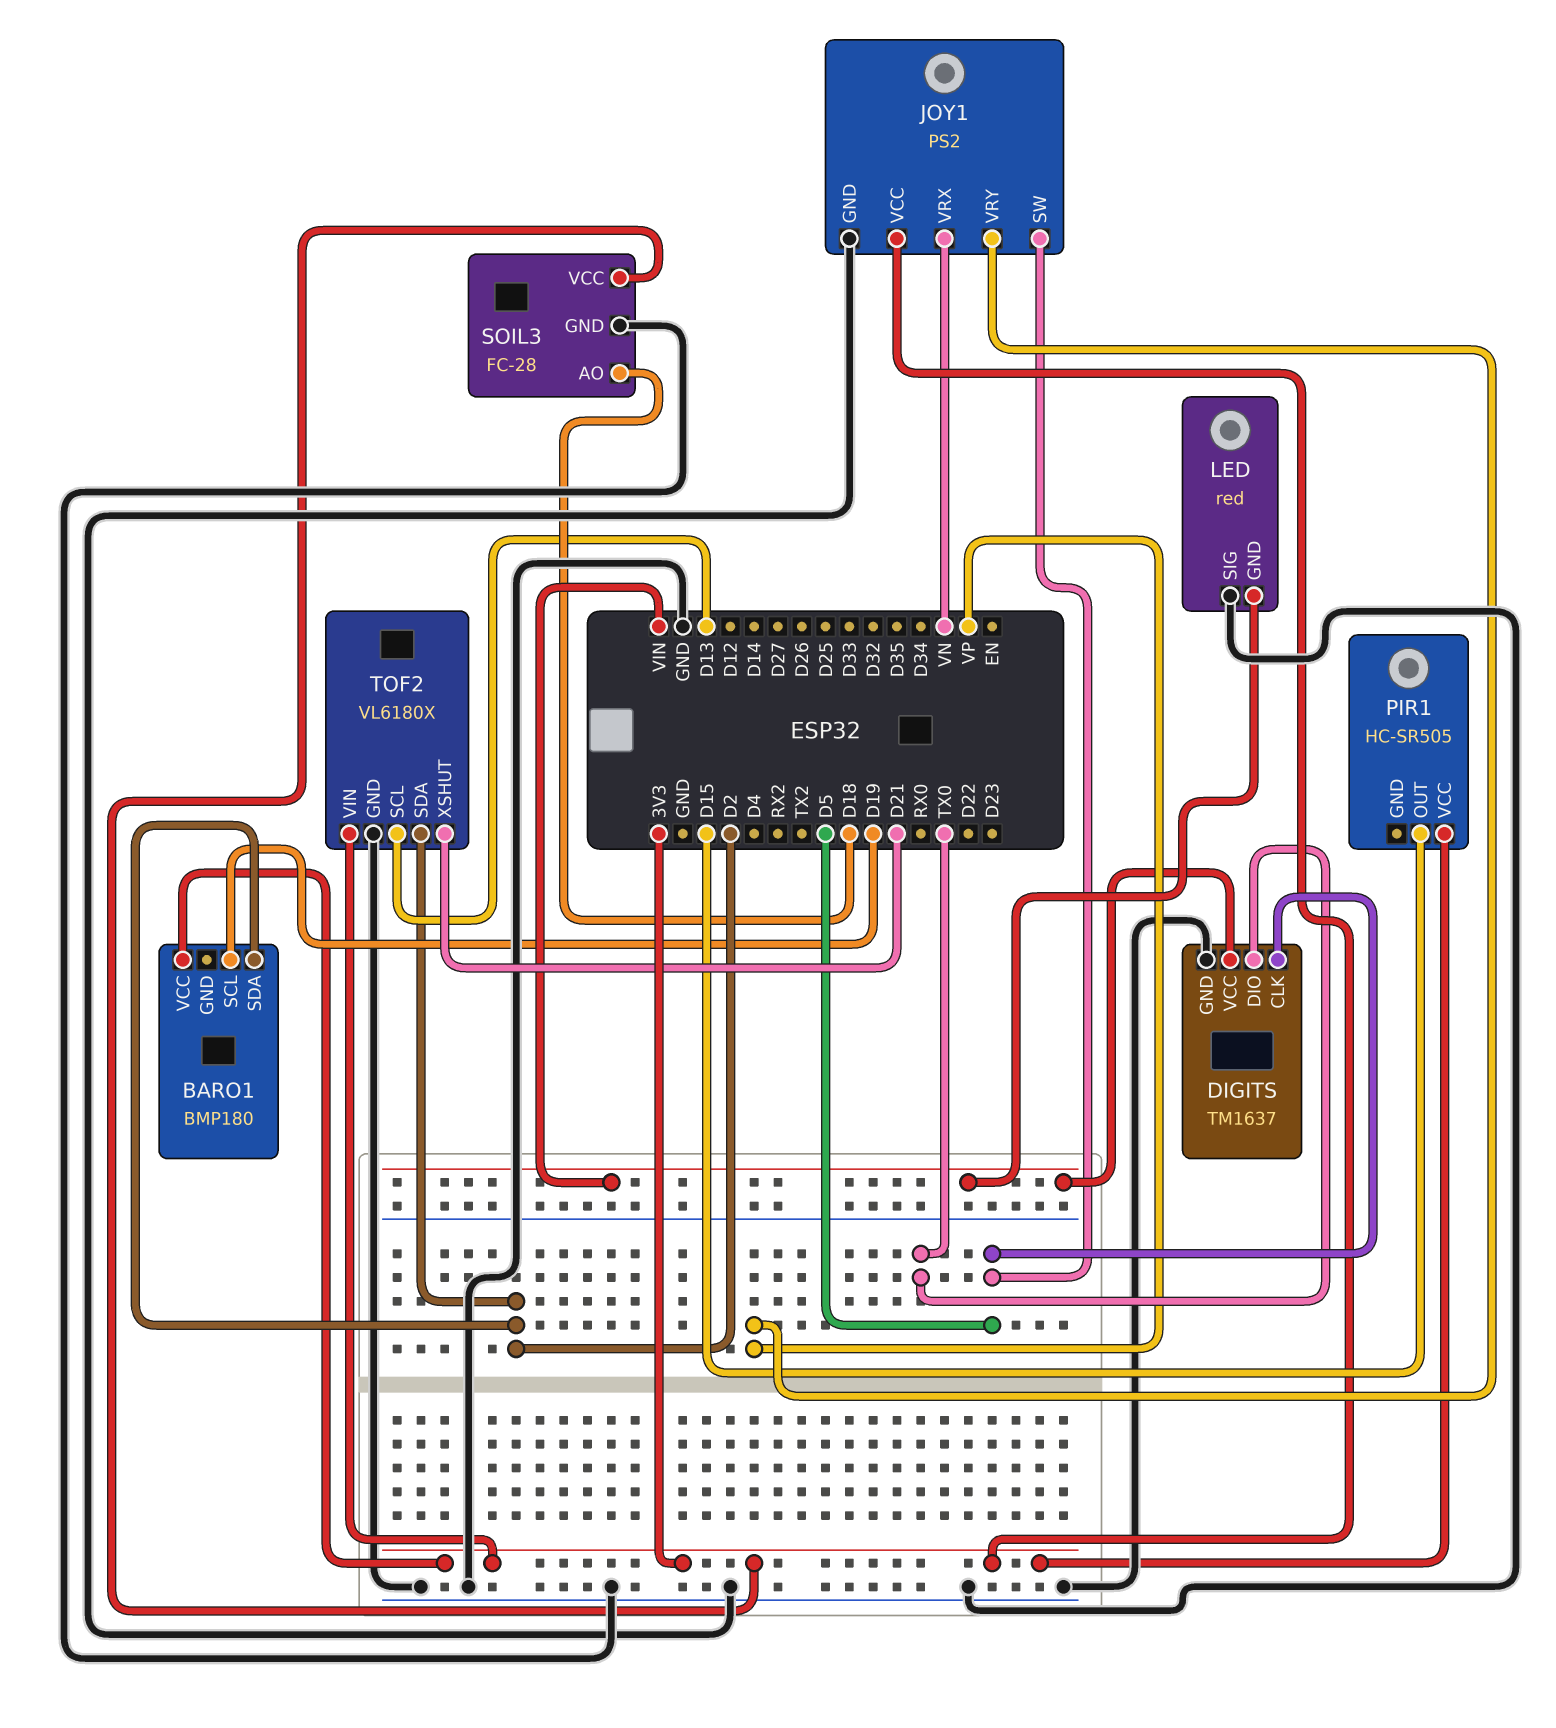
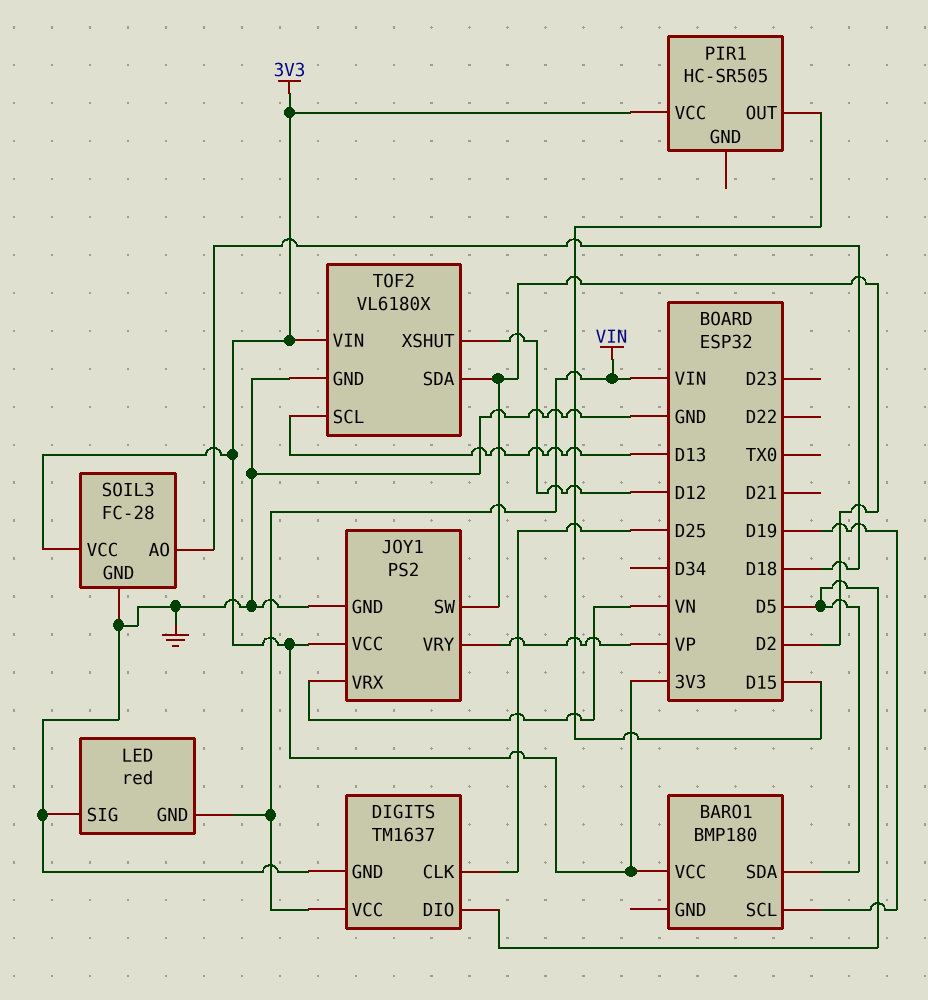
BARO1 pin SDA: D2 -> D5
DIGITS pin CLK: D5 -> D25
DIGITS pin DIO: TX0 -> D5
JOY1 pin SW: D5 -> D2
TOF2 pin XSHUT: D21 -> D12

